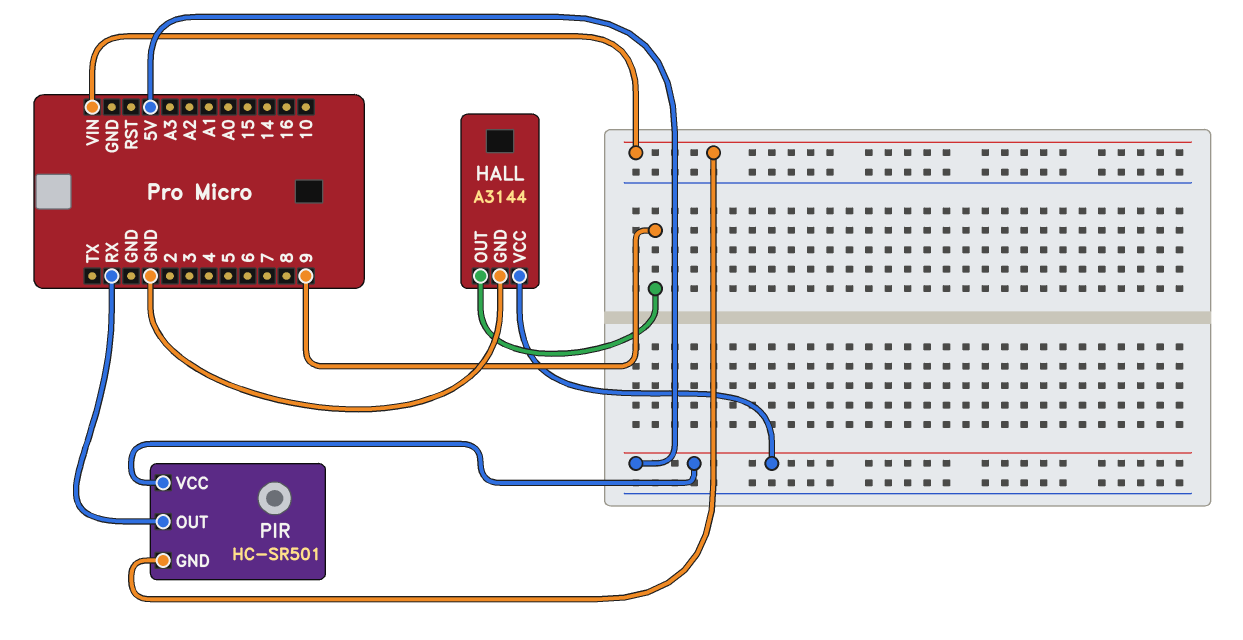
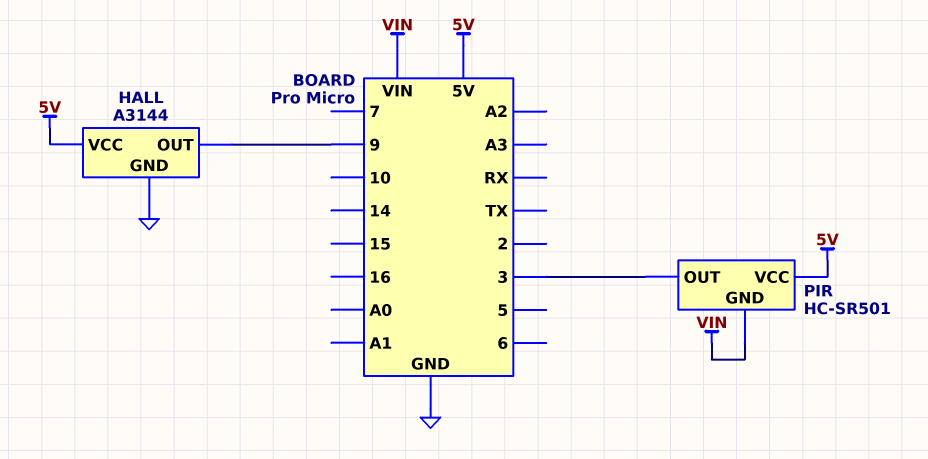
PIR pin OUT: RX -> 3

